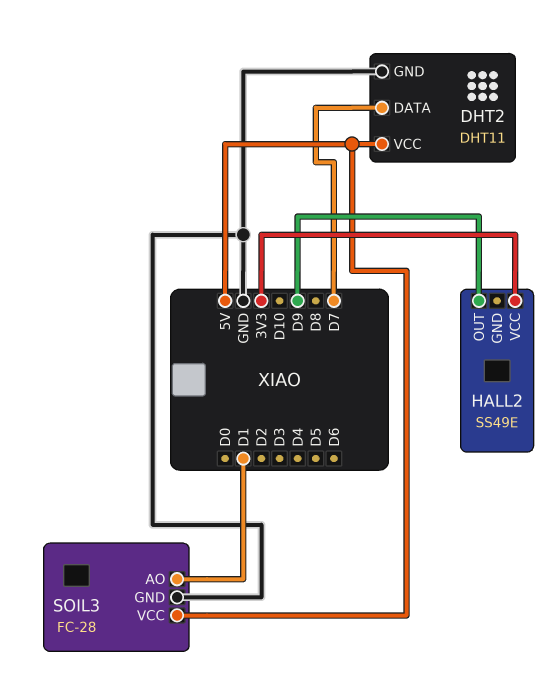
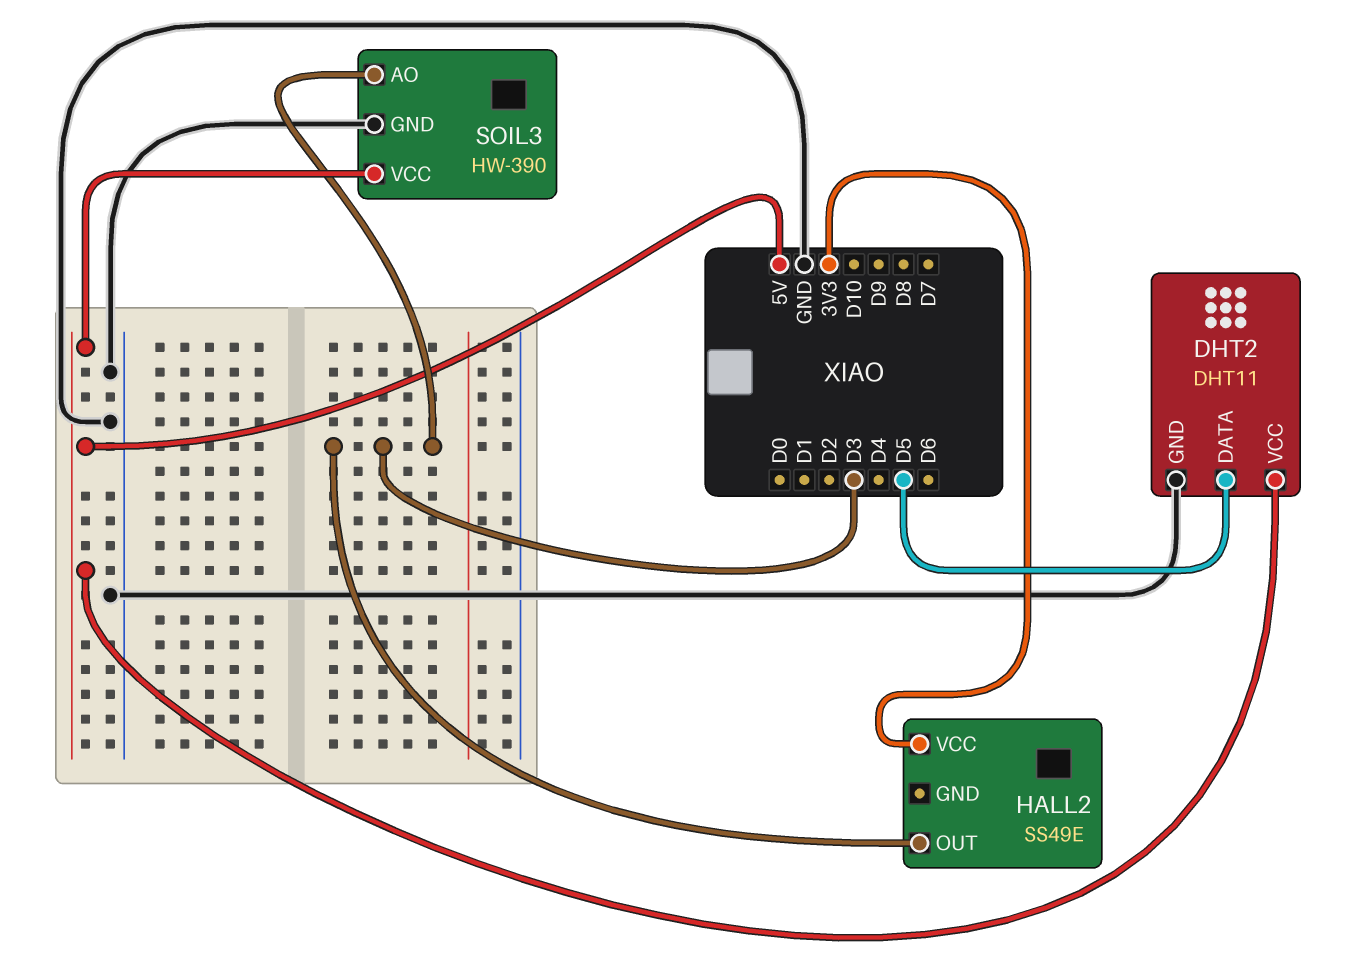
DHT2 pin DATA: D7 -> D5
HALL2 pin OUT: D9 -> D3
SOIL3: FC-28 -> HW-390
SOIL3 pin AO: D1 -> D3

